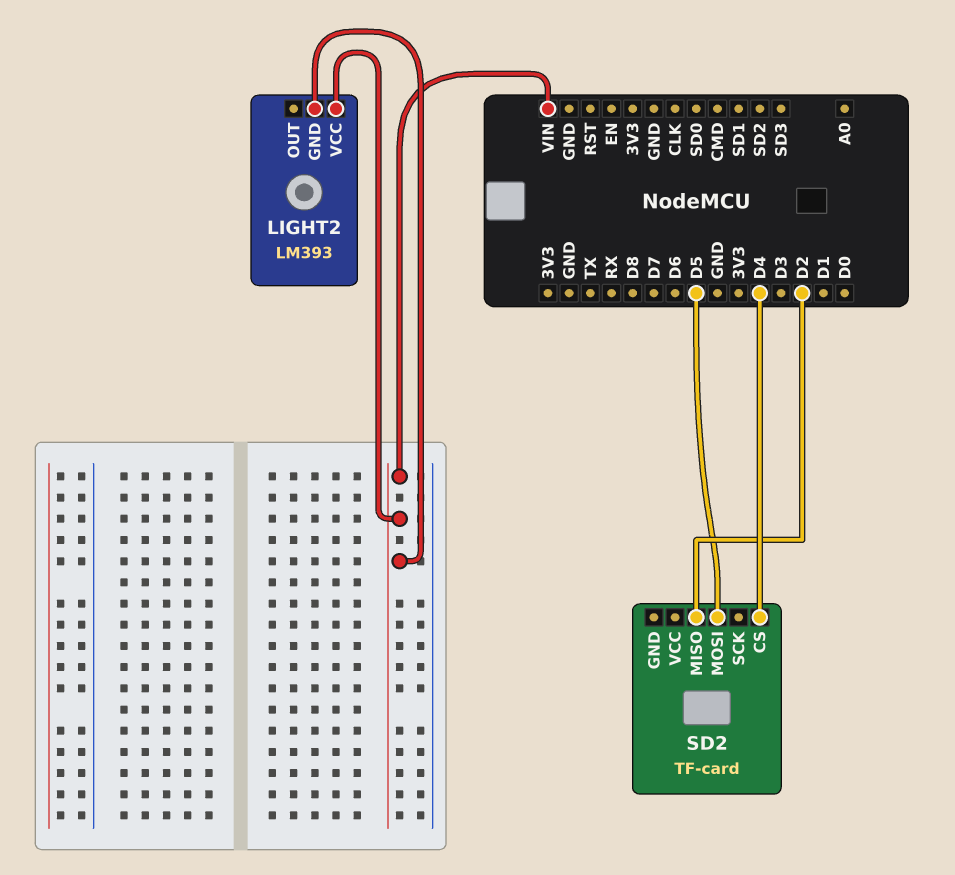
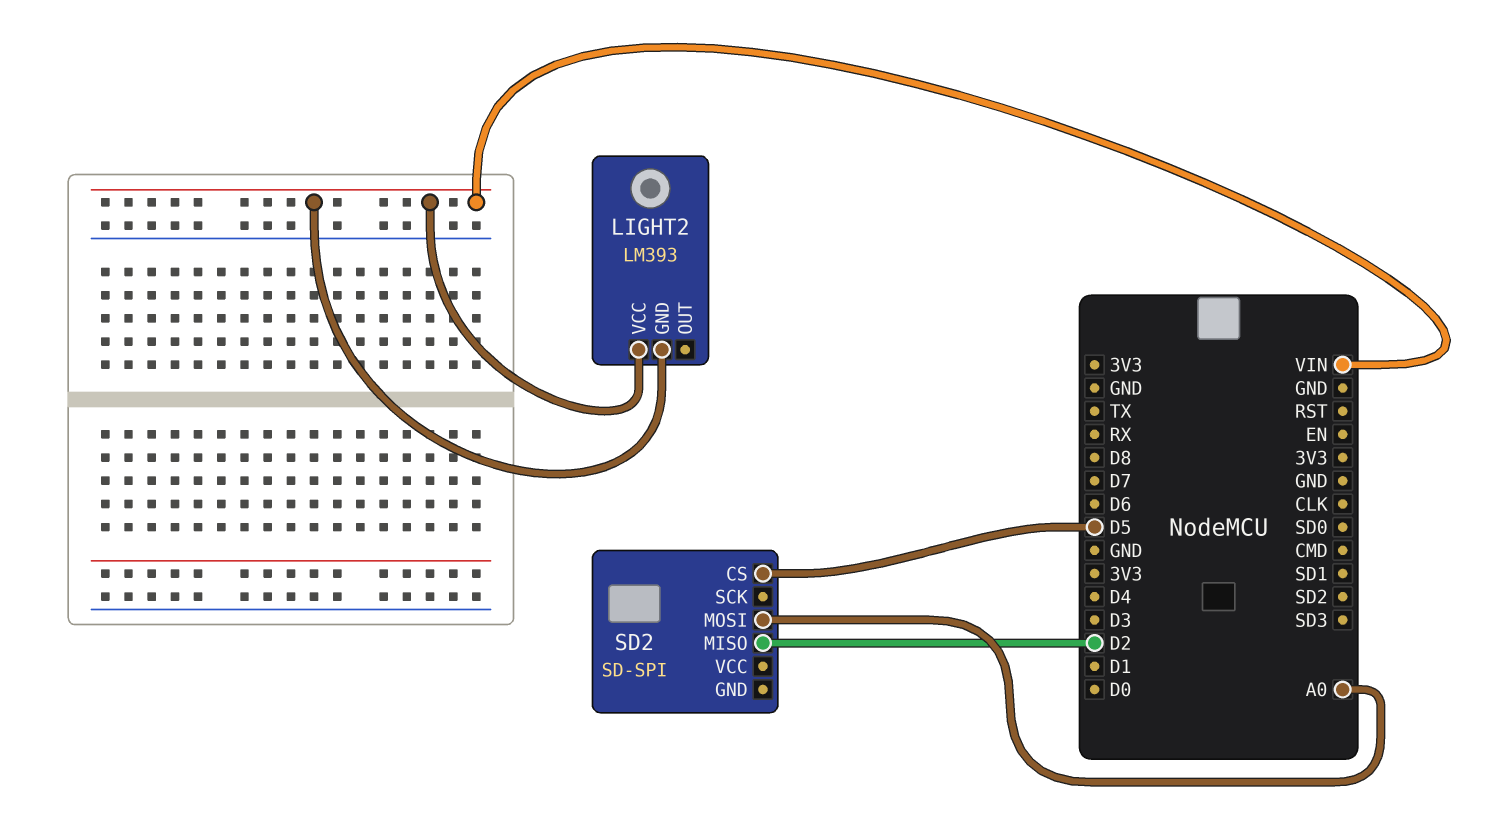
SD2: TF-card -> SD-SPI
SD2 pin CS: D4 -> D5
SD2 pin MOSI: D5 -> A0

